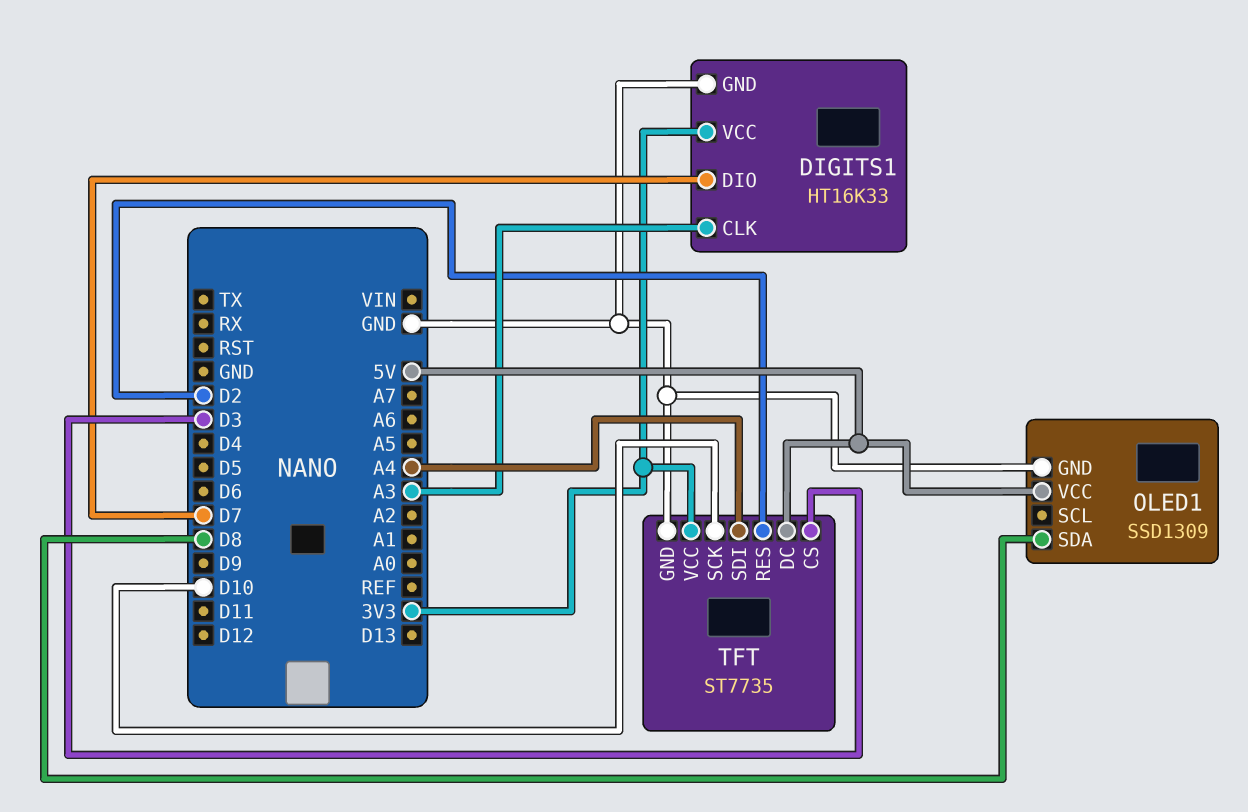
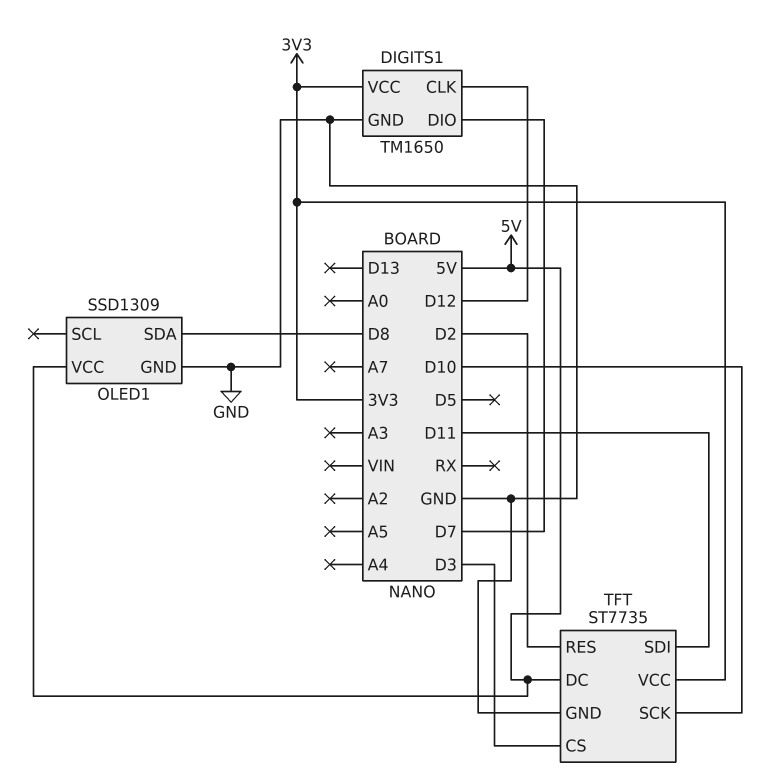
DIGITS1: HT16K33 -> TM1650
DIGITS1 pin CLK: A3 -> D12
TFT pin SDI: A4 -> D11

